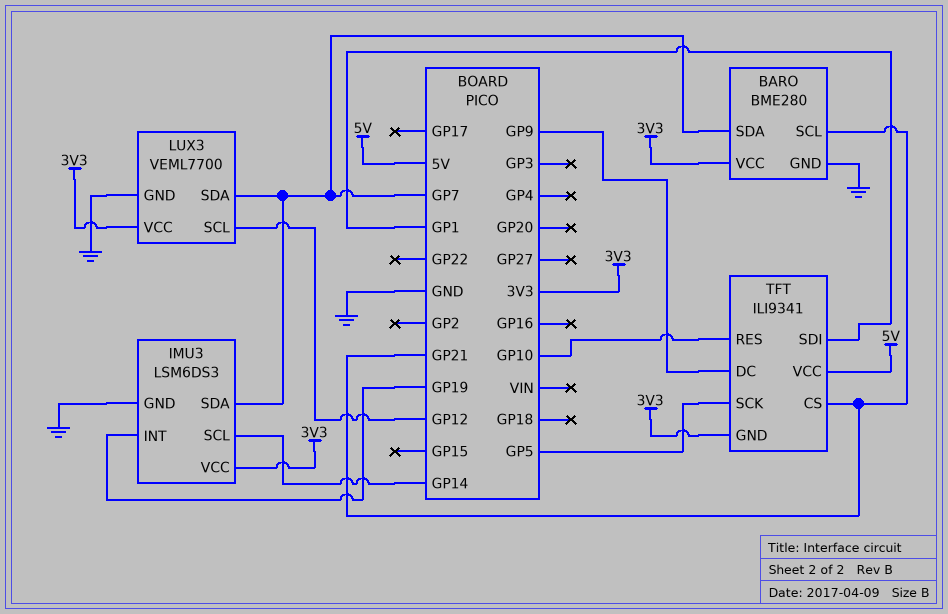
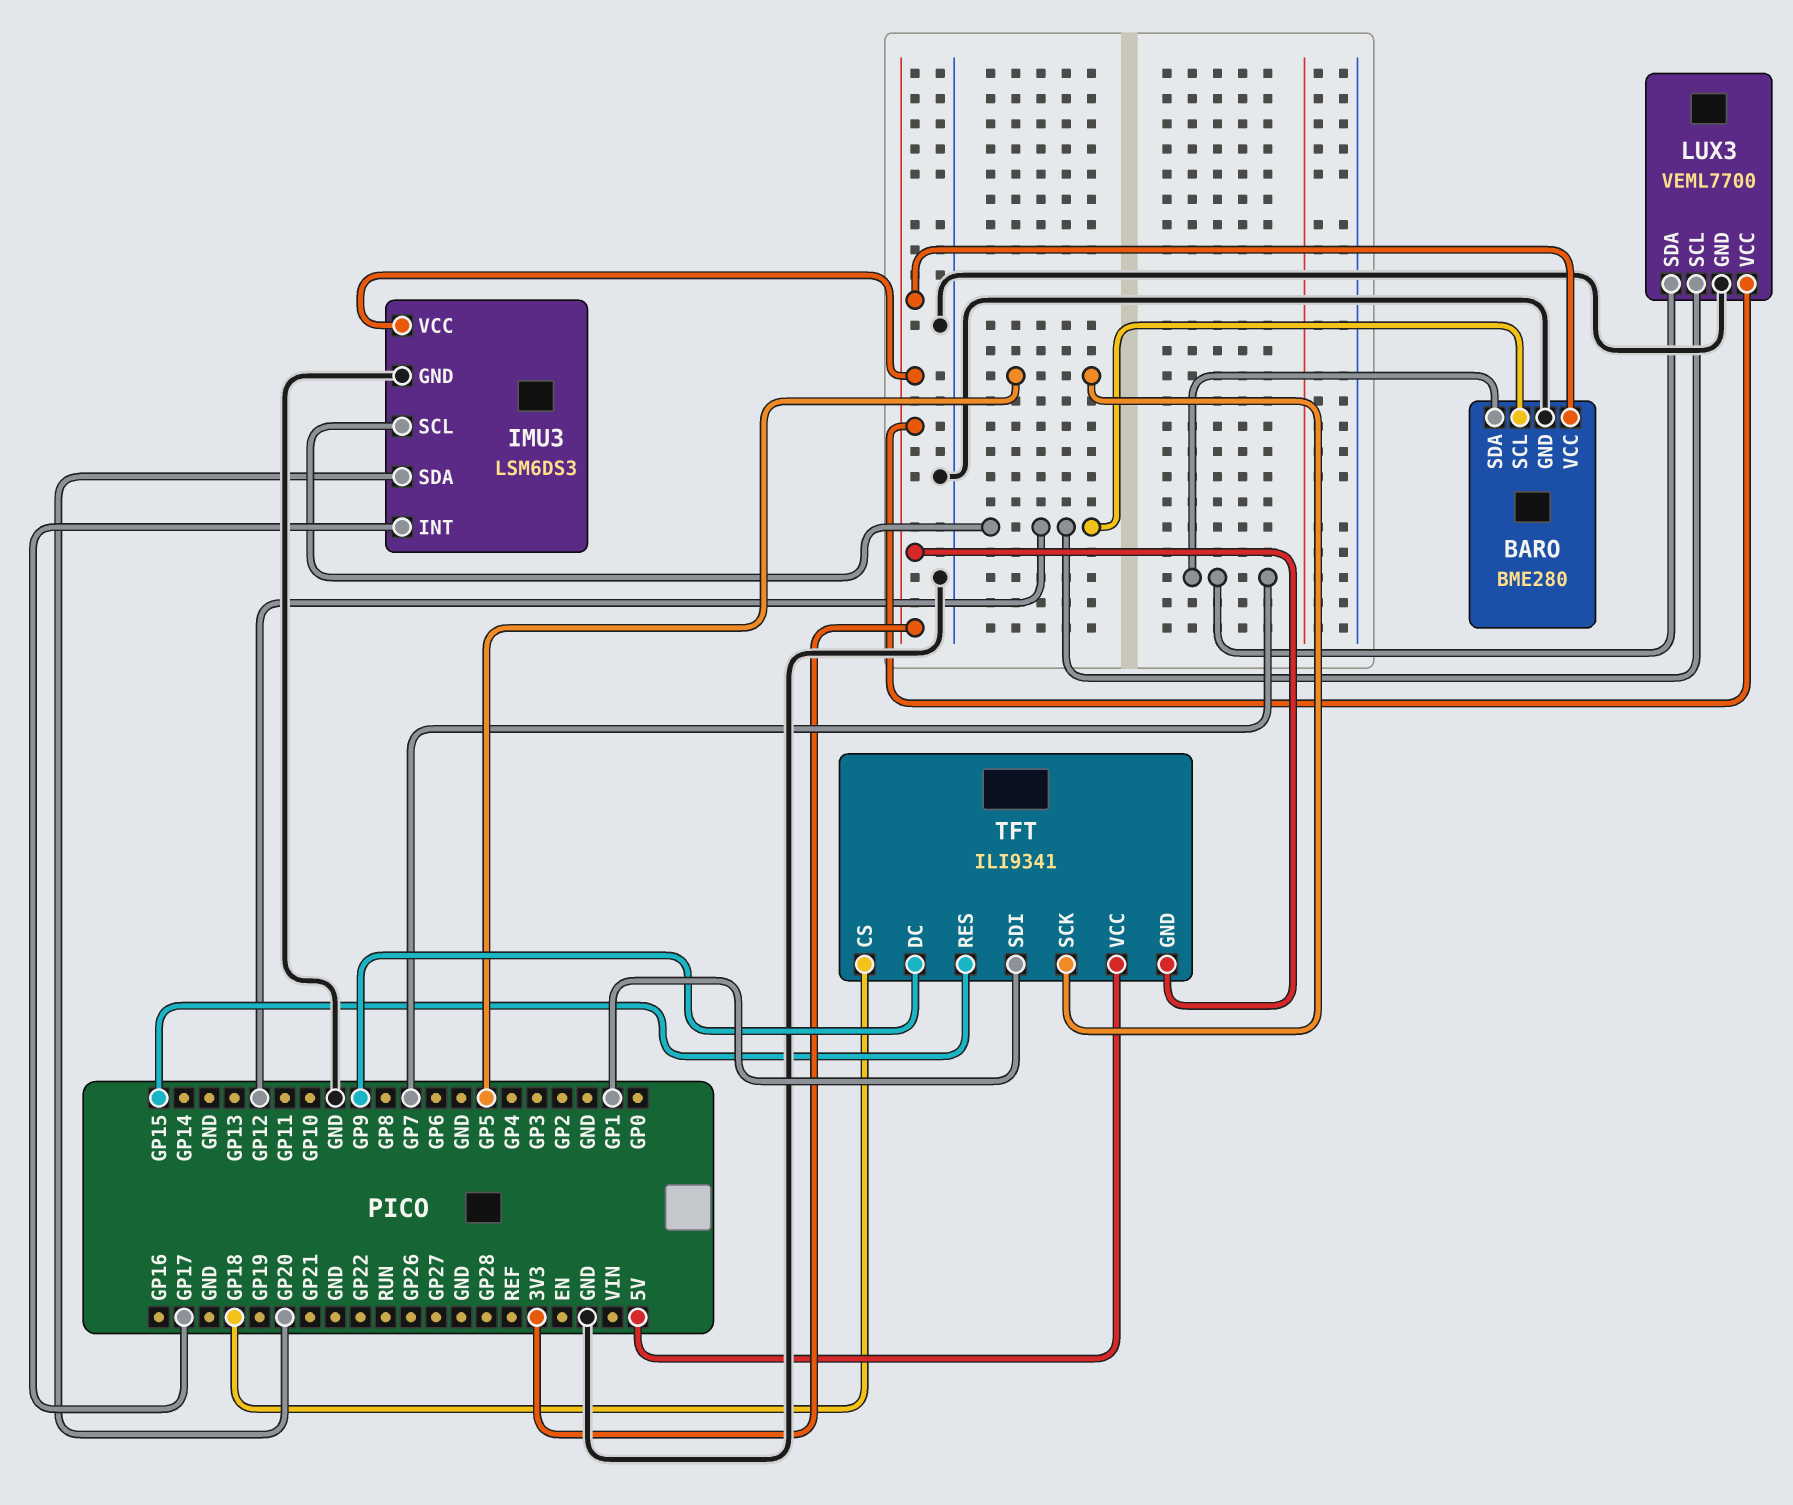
BARO pin SCL: GP21 -> GP12
IMU3 pin INT: GP19 -> GP17
IMU3 pin SCL: GP14 -> GP12
IMU3 pin SDA: GP7 -> GP20
TFT pin CS: GP21 -> GP18
TFT pin RES: GP10 -> GP15

